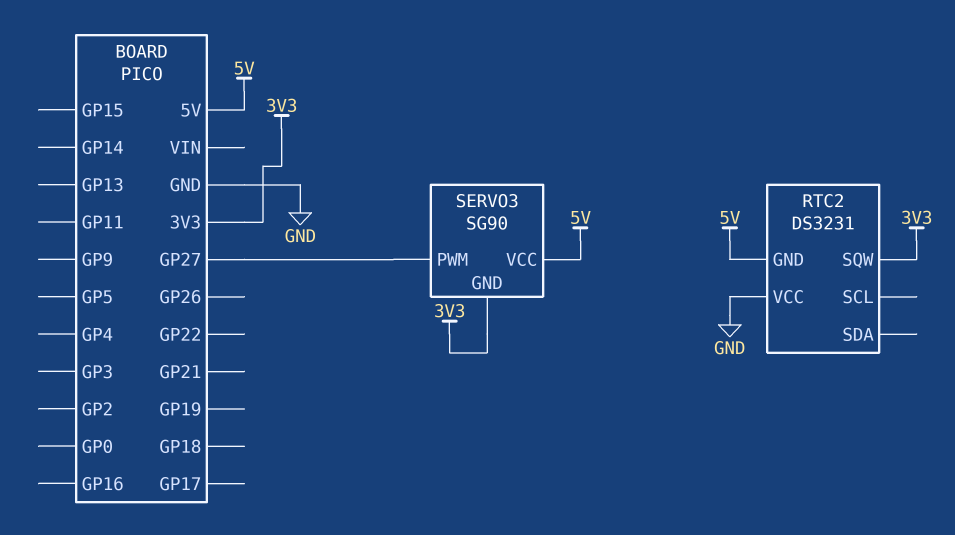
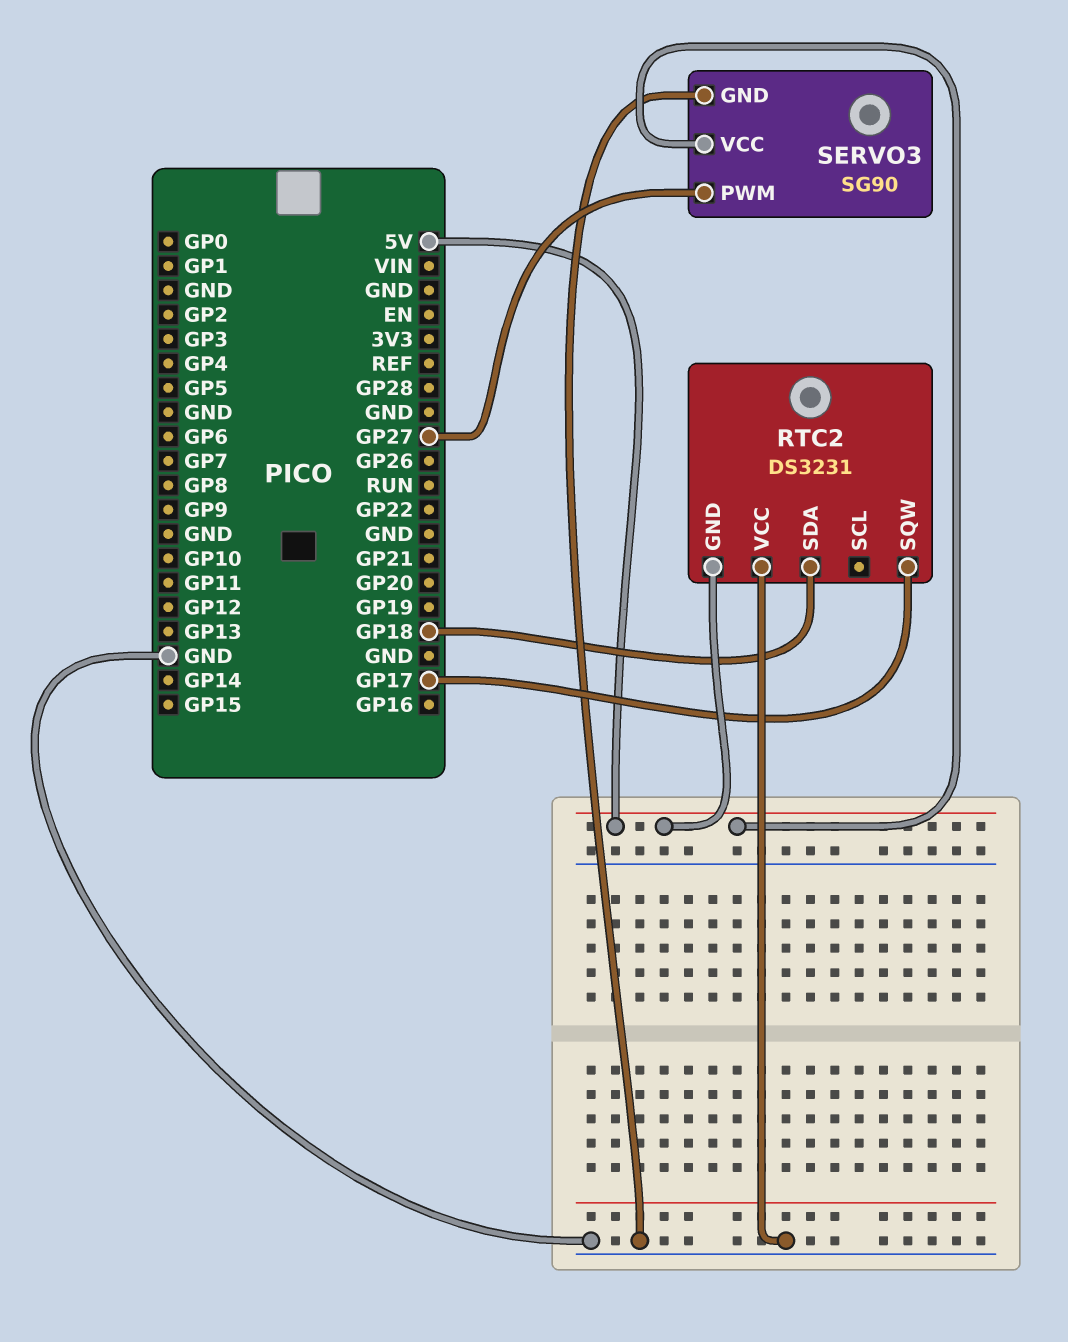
RTC2 pin SDA: none -> GP18
RTC2 pin SQW: 3V3 -> GP17
SERVO3 pin GND: 3V3 -> GND

